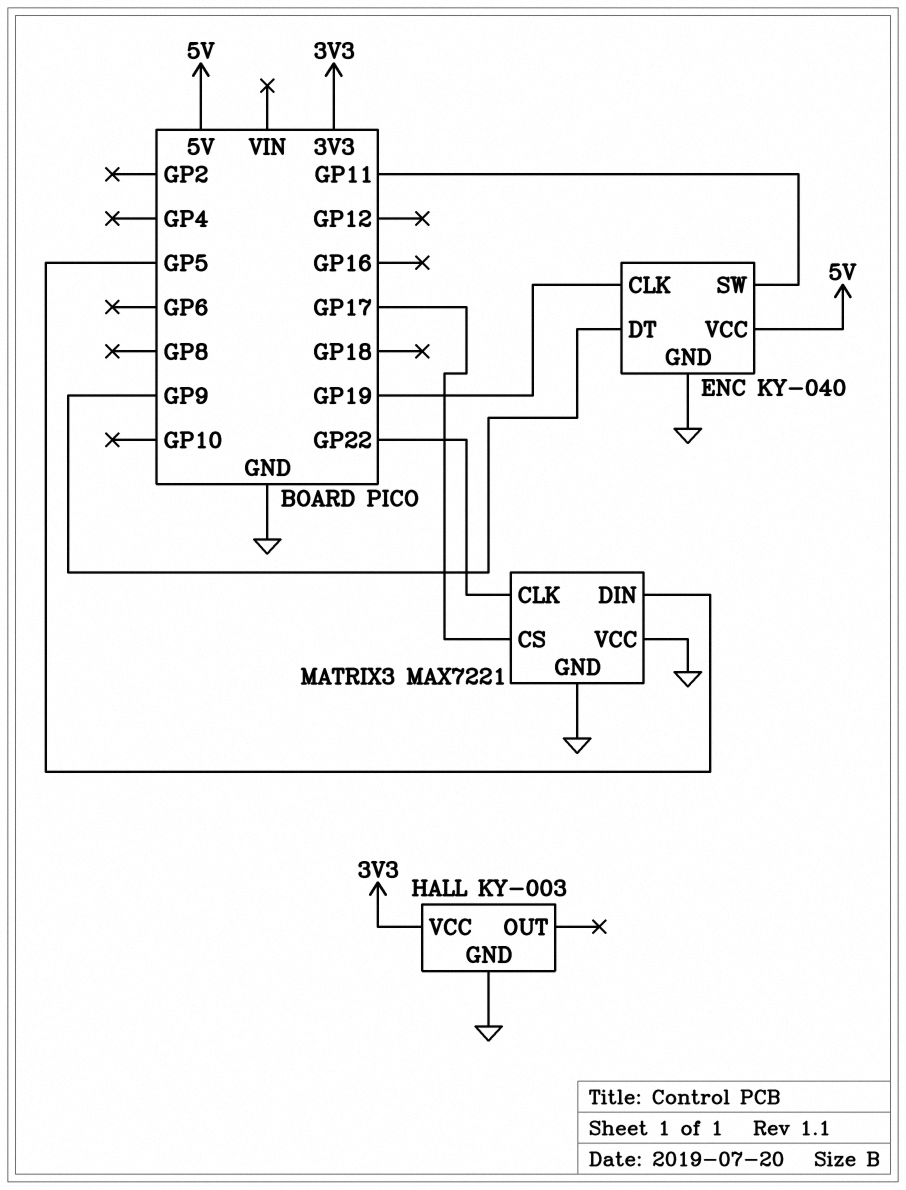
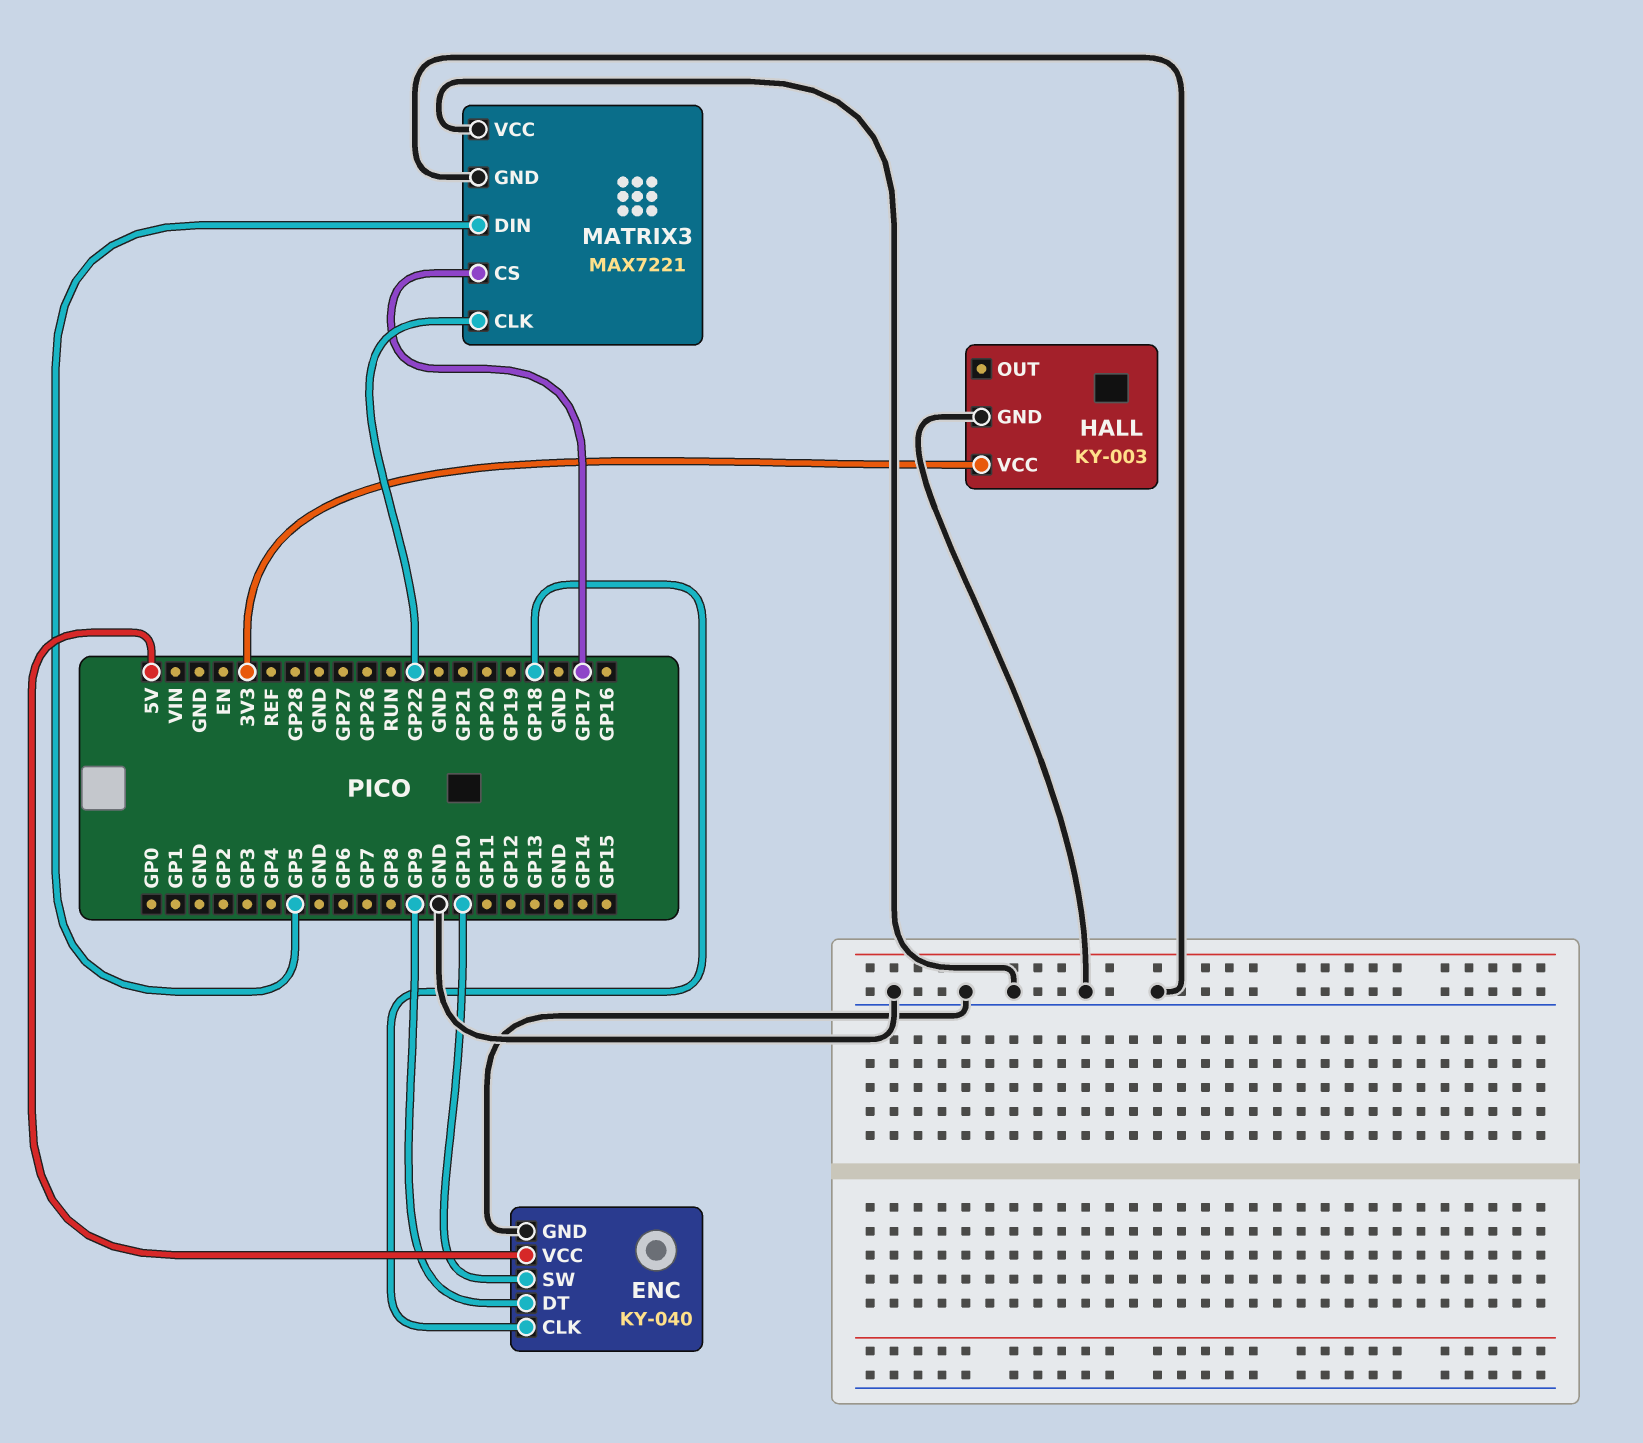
ENC pin CLK: GP19 -> GP18
ENC pin SW: GP11 -> GP10

